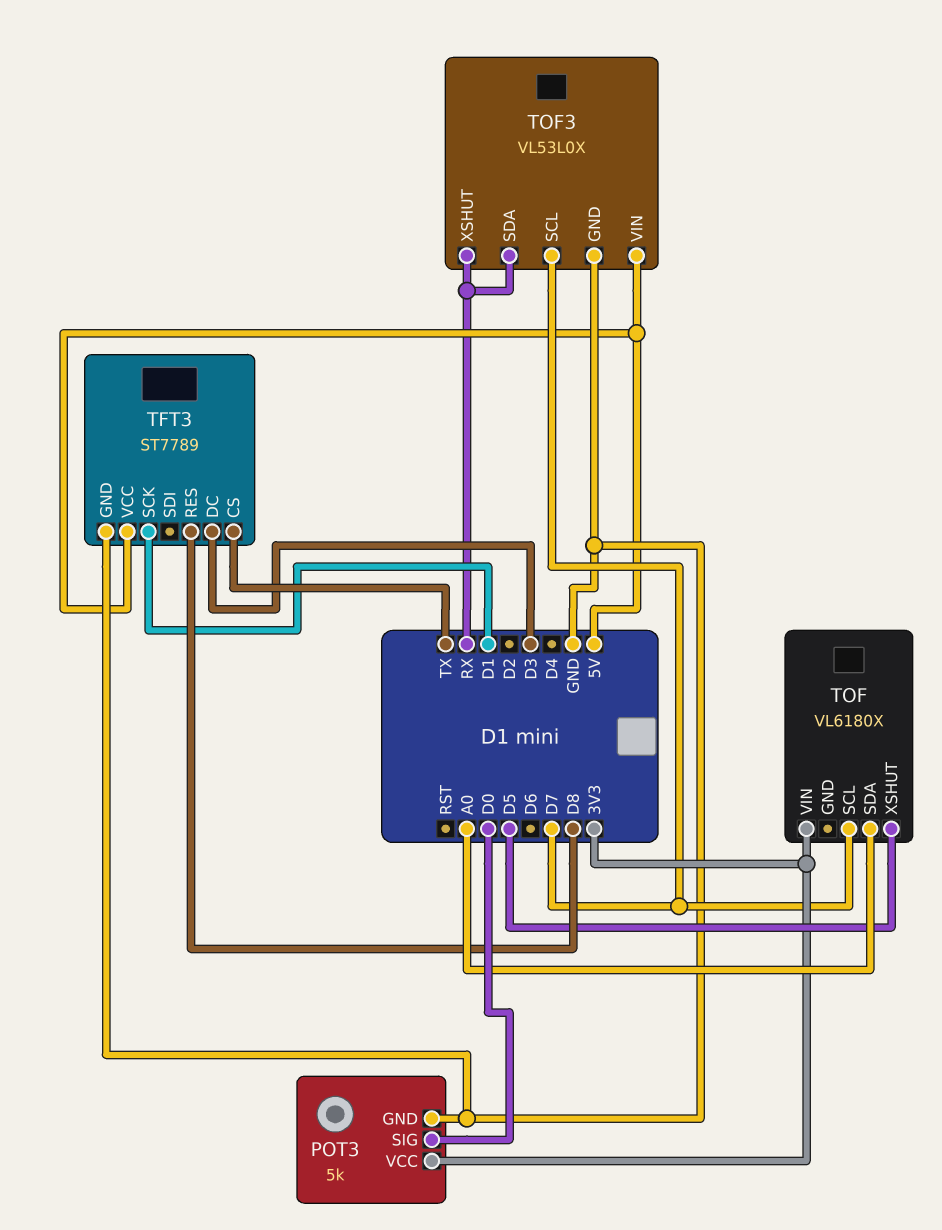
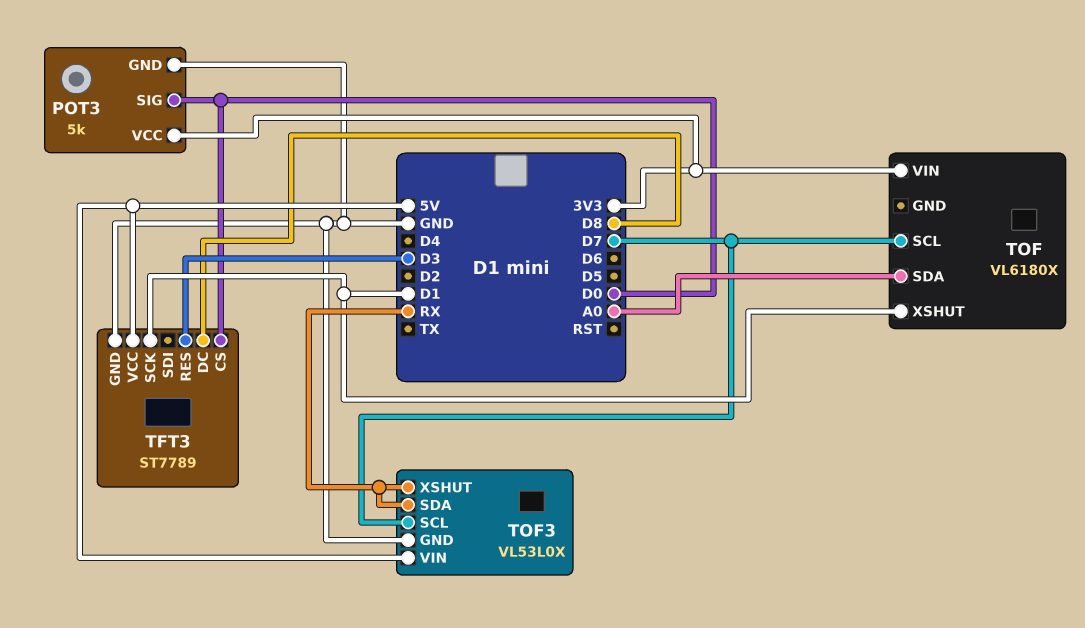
TFT3 pin CS: TX -> D0
TFT3 pin DC: D3 -> D8
TFT3 pin RES: D8 -> D3
TOF pin XSHUT: D5 -> D1

